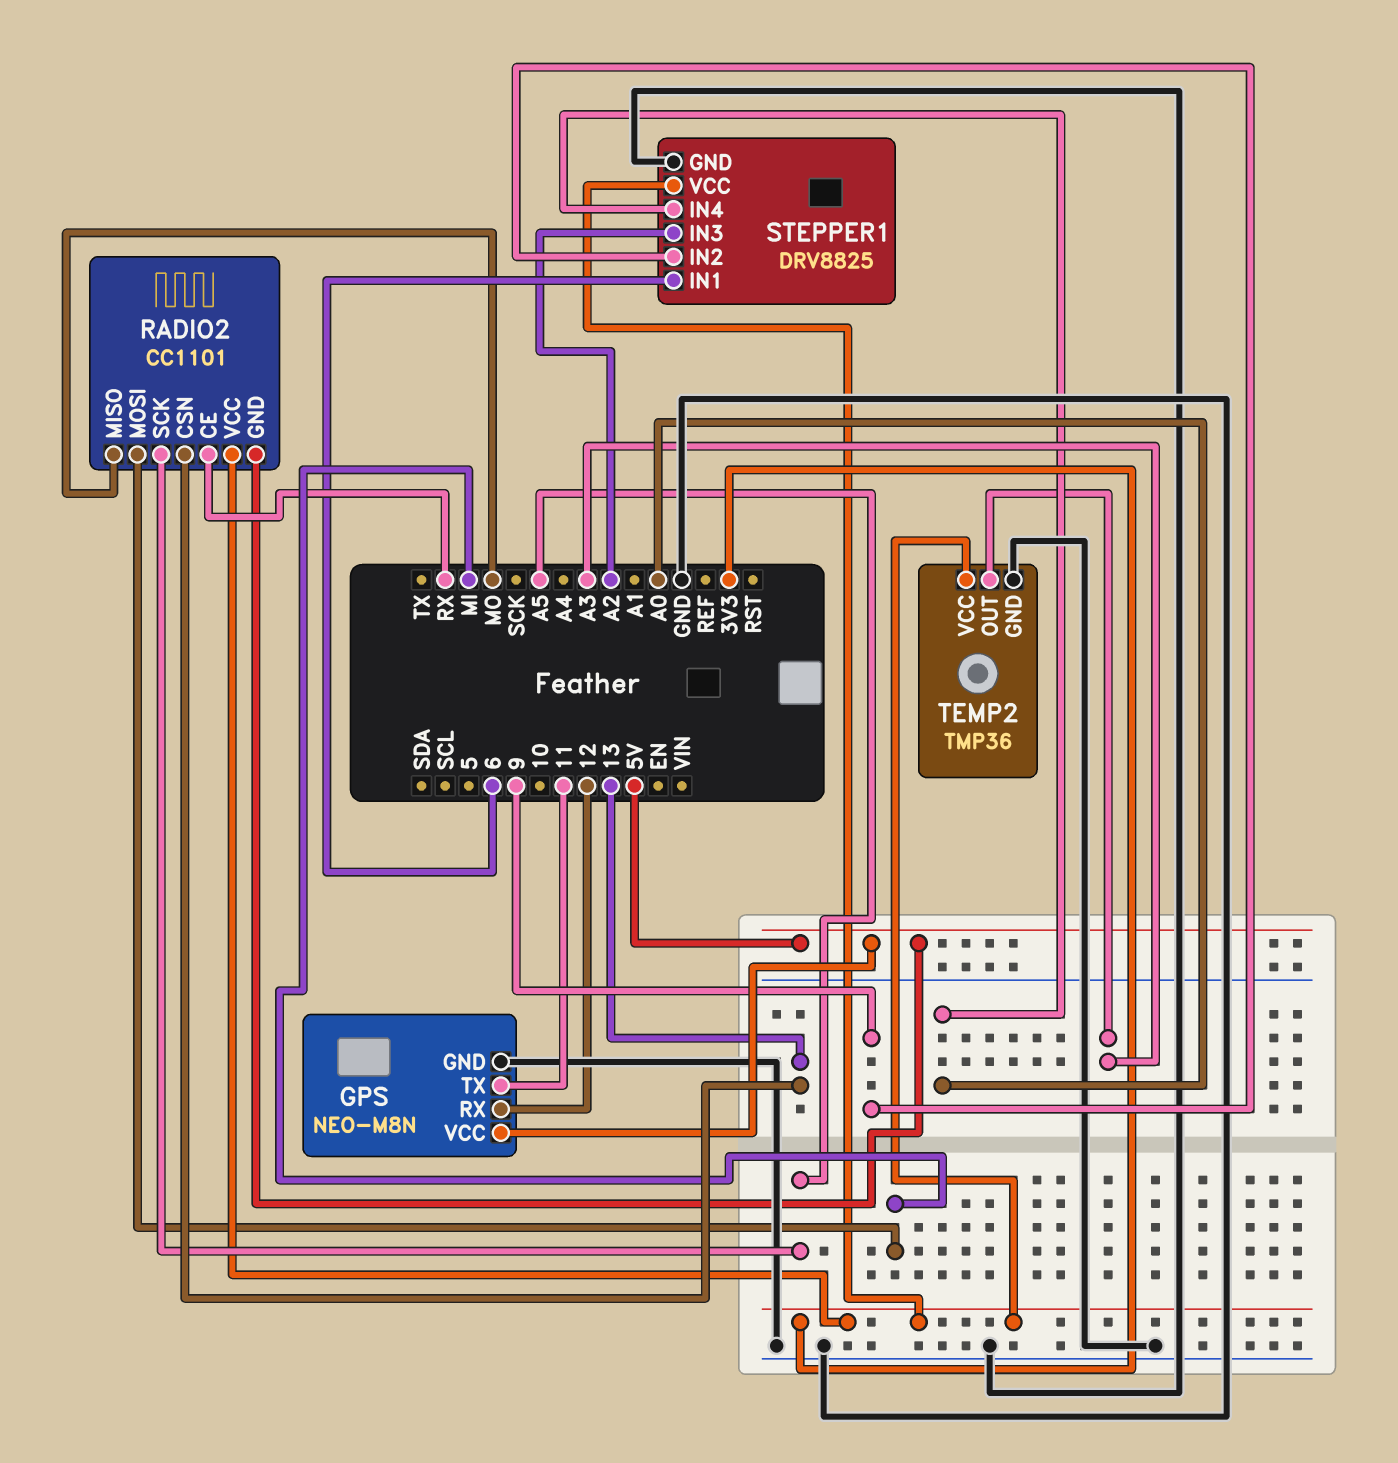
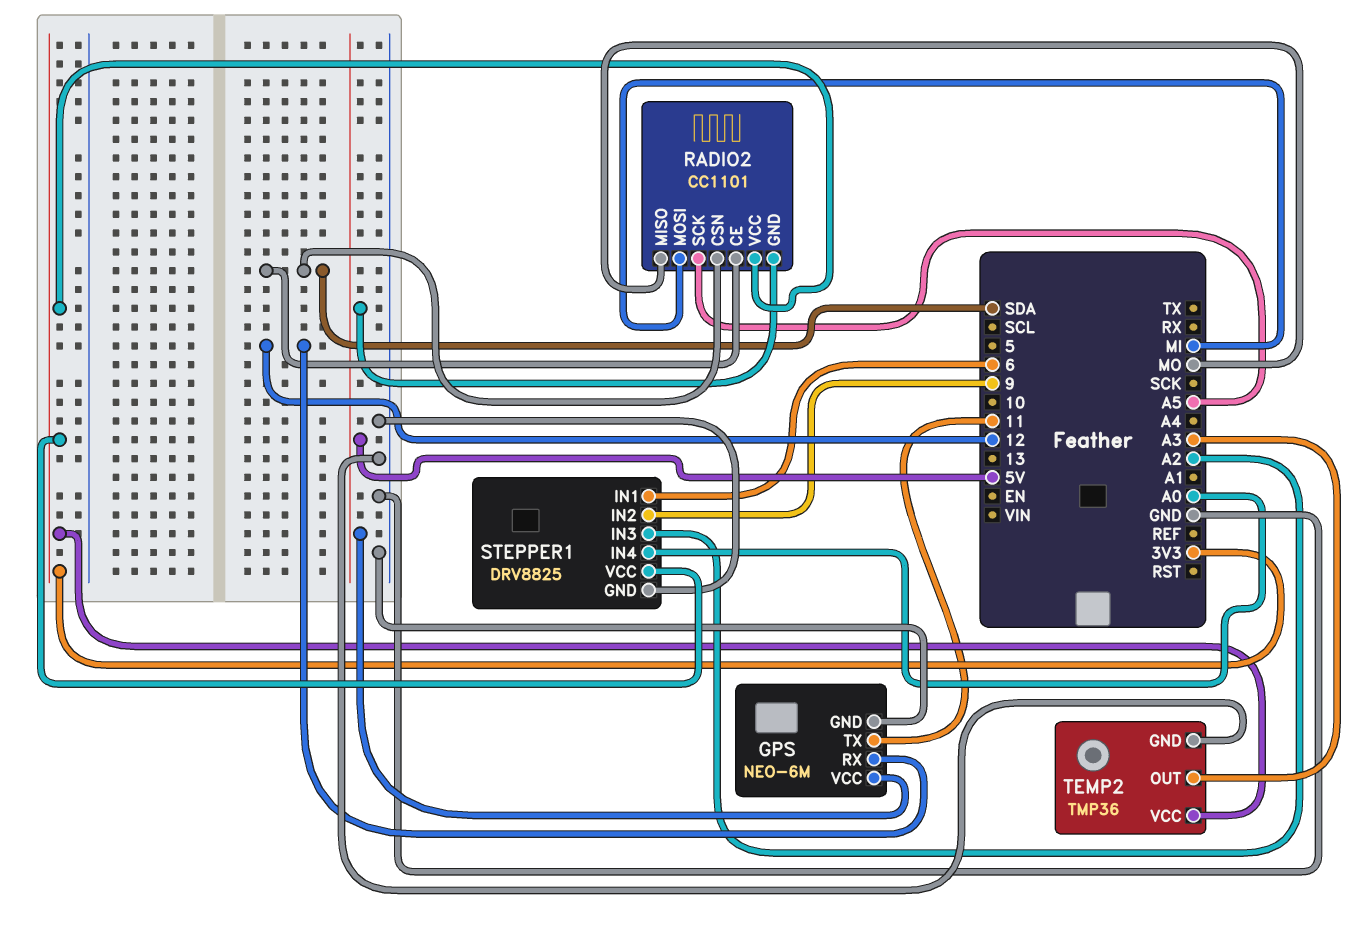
GPS: NEO-M8N -> NEO-6M
RADIO2 pin CE: RX -> SDA
RADIO2 pin CSN: 13 -> SDA

